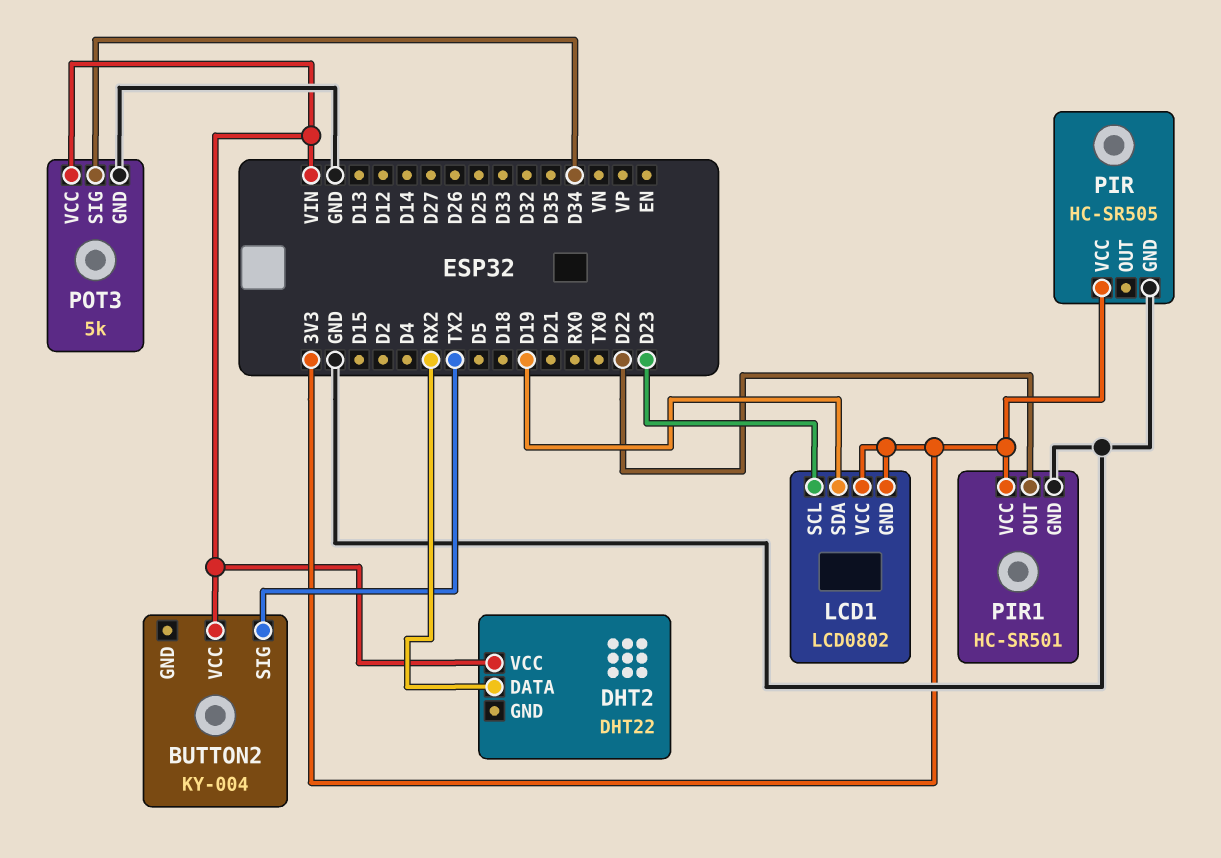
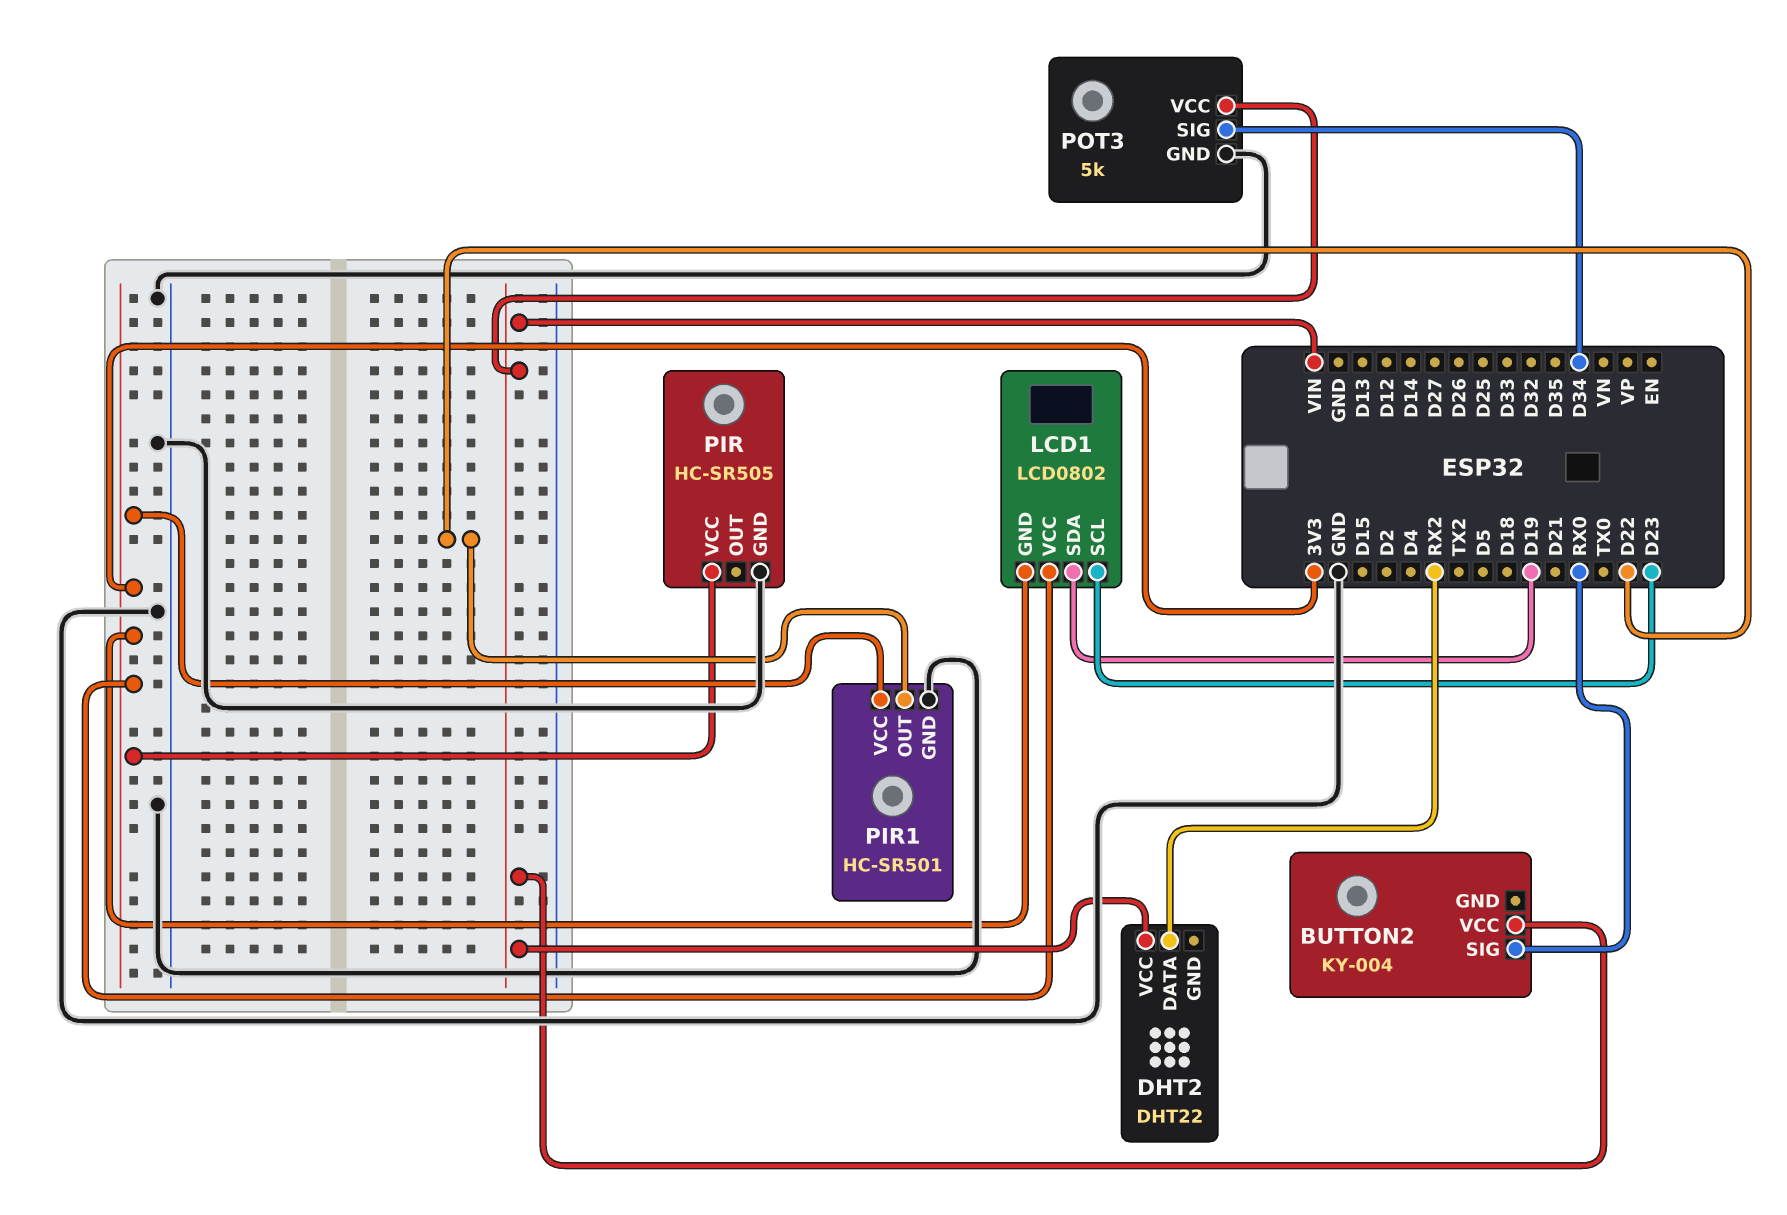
BUTTON2 pin SIG: TX2 -> RX0

